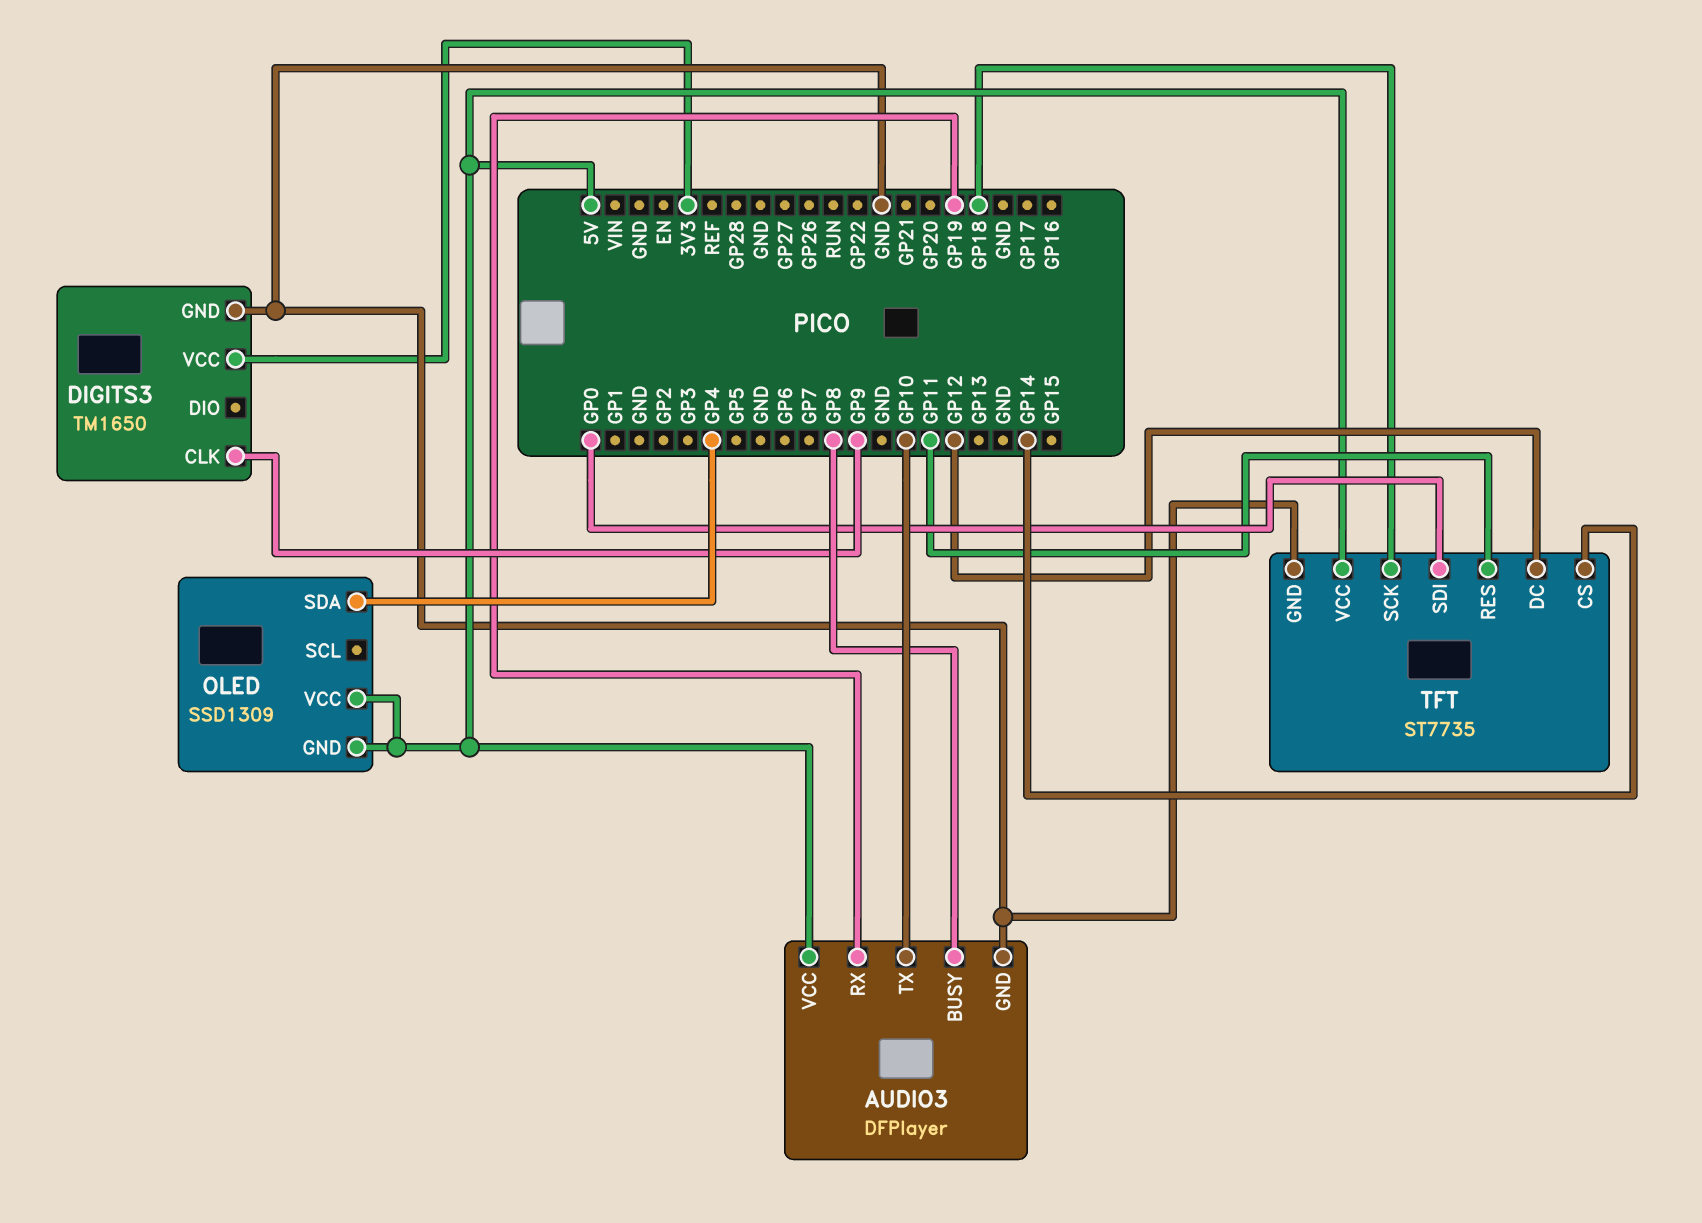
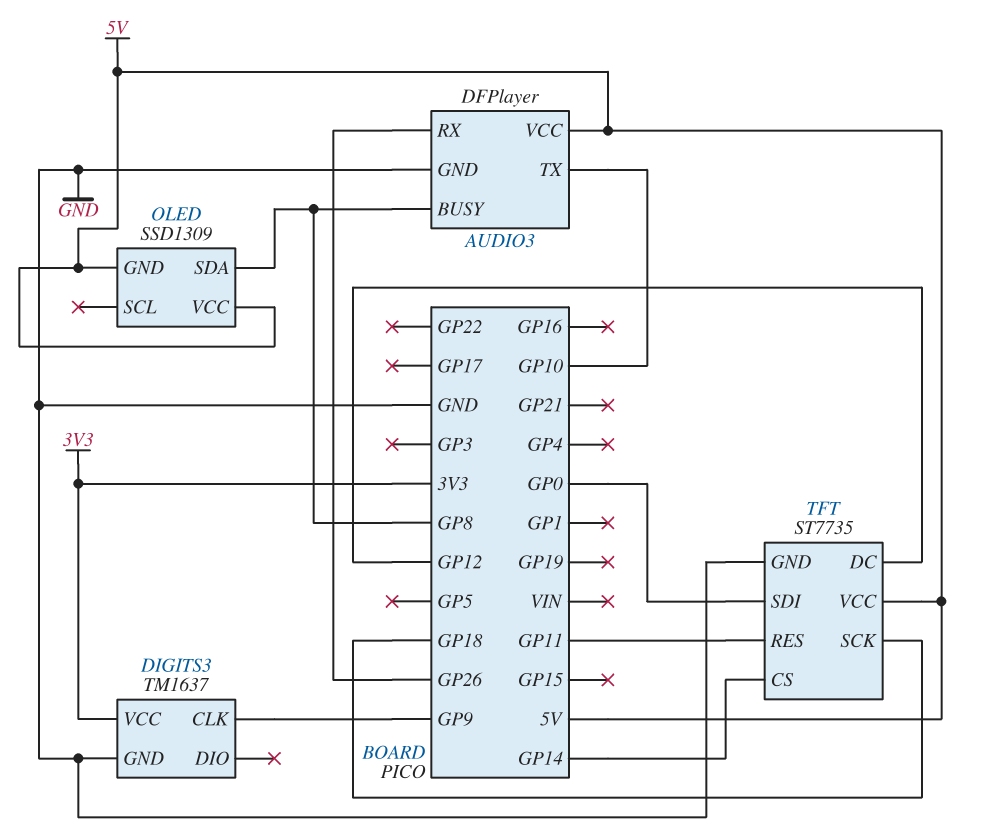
AUDIO3 pin RX: GP19 -> GP26
DIGITS3: TM1650 -> TM1637
OLED pin SDA: GP4 -> GP8

